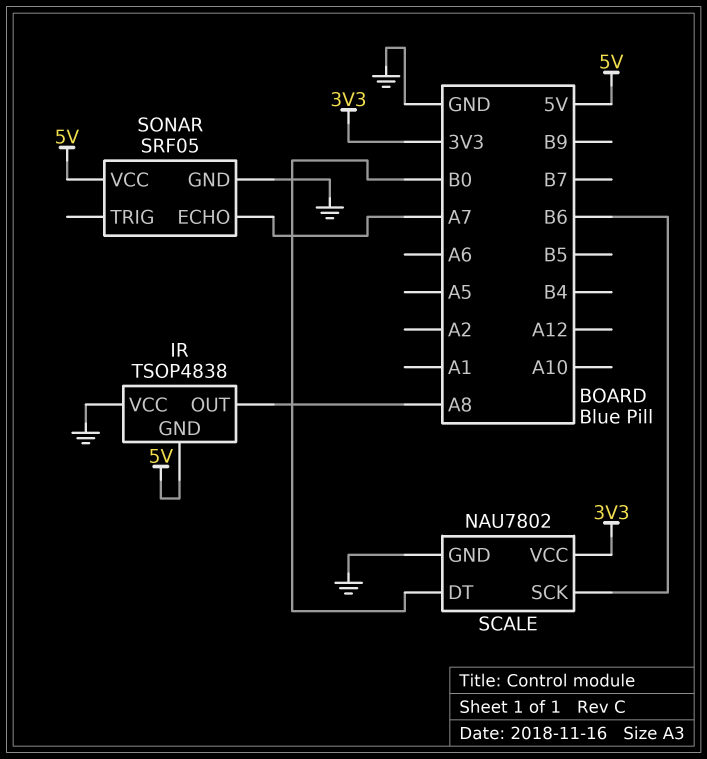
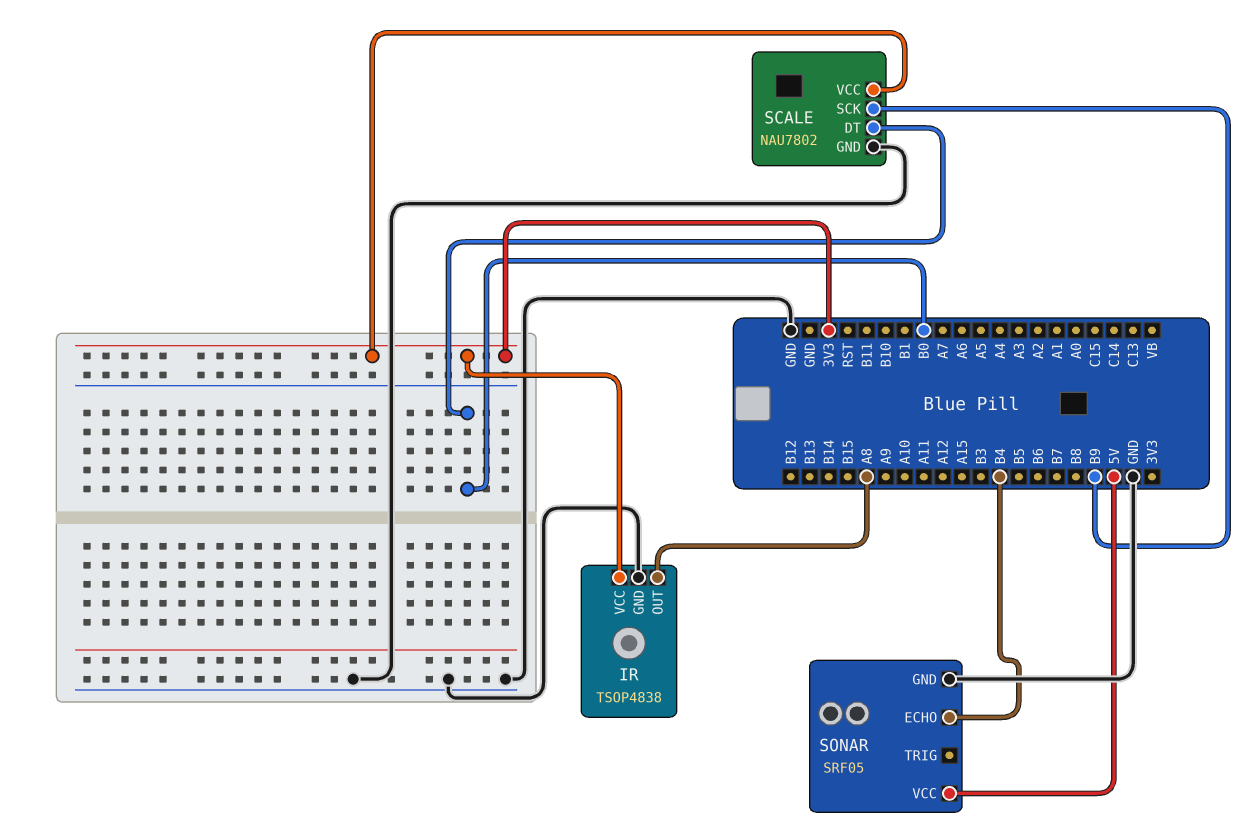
IR pin GND: 5V -> GND
IR pin VCC: GND -> 3V3
SCALE pin SCK: B6 -> B9
SONAR pin ECHO: A7 -> B4

